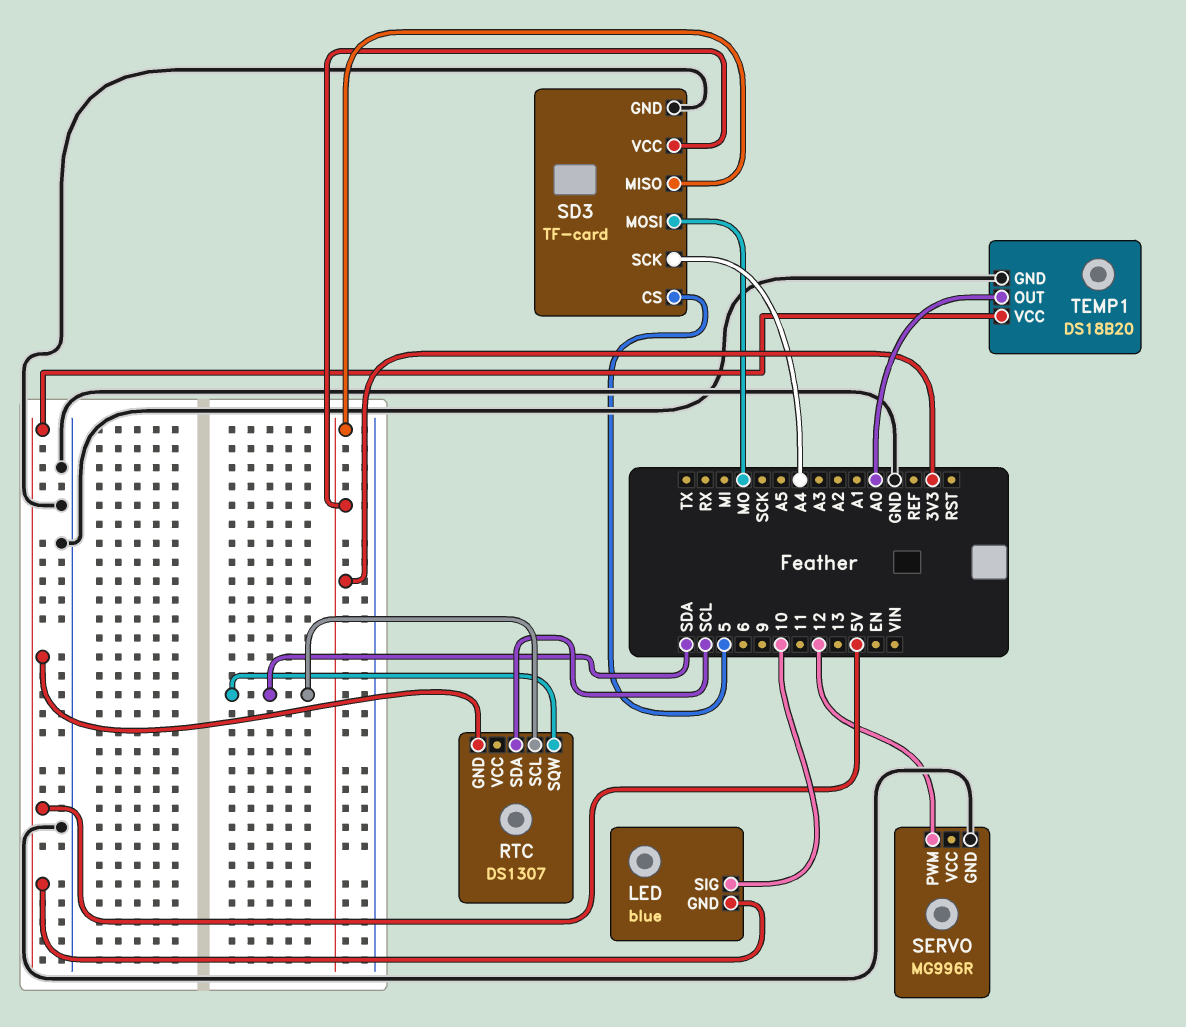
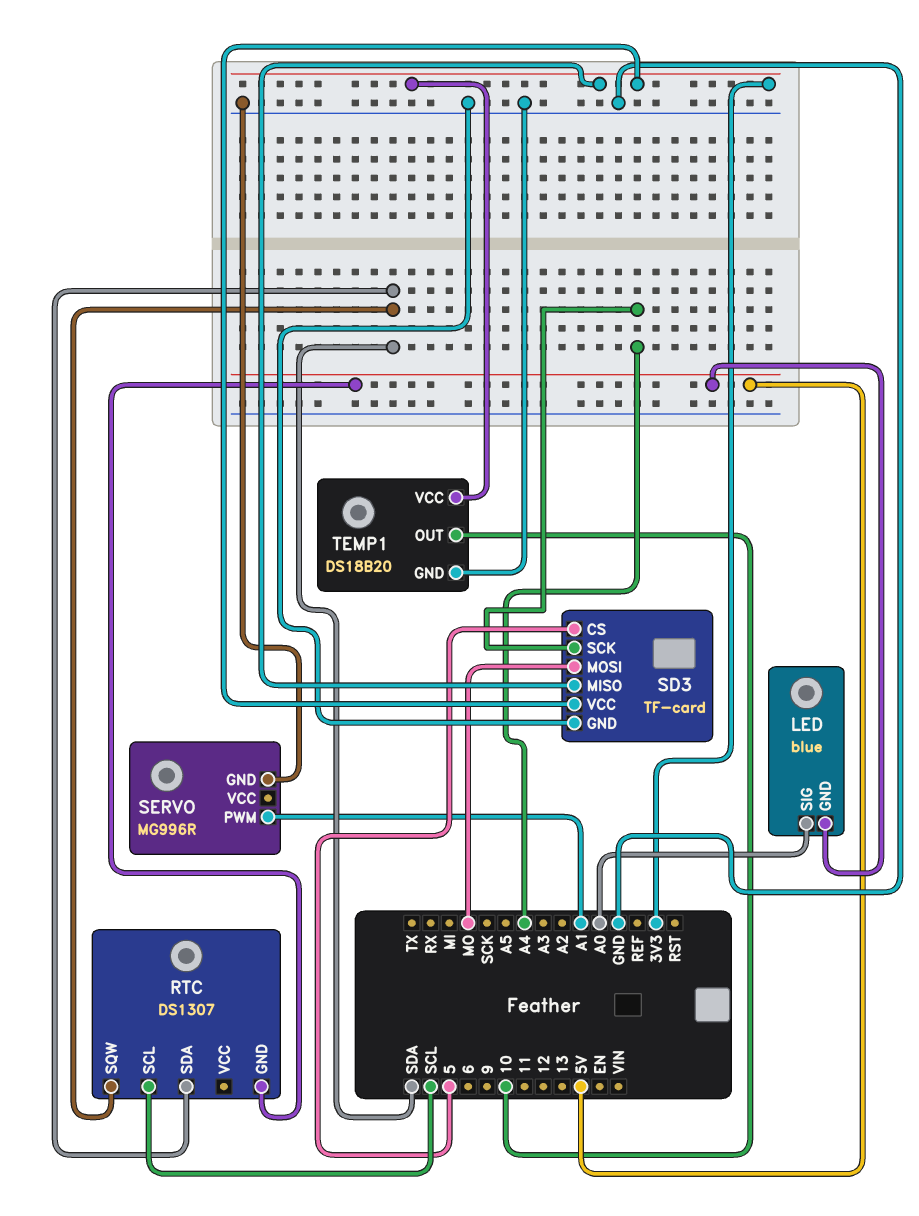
LED pin SIG: 10 -> A0
RTC pin SCL: SDA -> SCL
RTC pin SDA: SCL -> SDA
SERVO pin PWM: 12 -> A1
TEMP1 pin OUT: A0 -> 10
TEMP1 pin VCC: 5V -> 3V3

